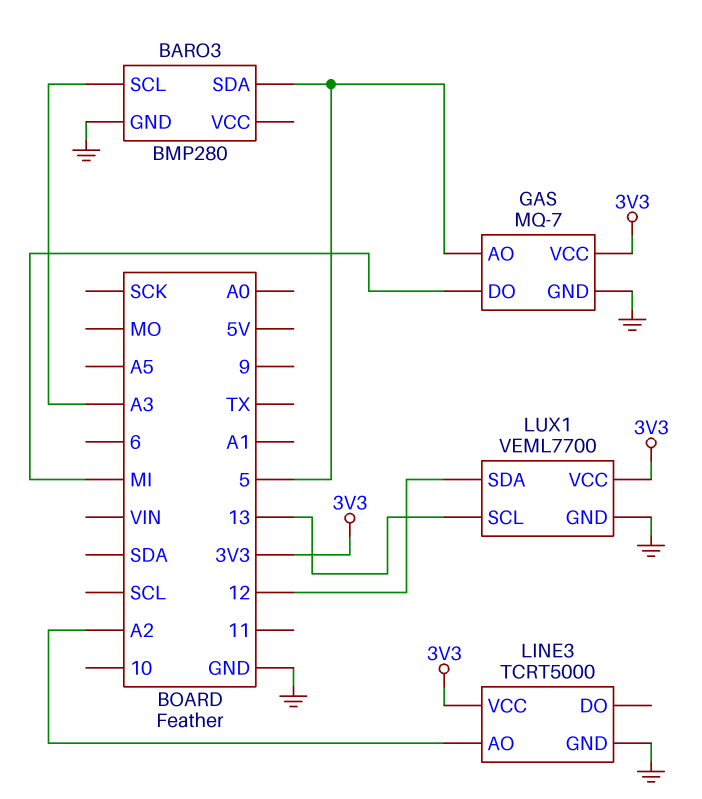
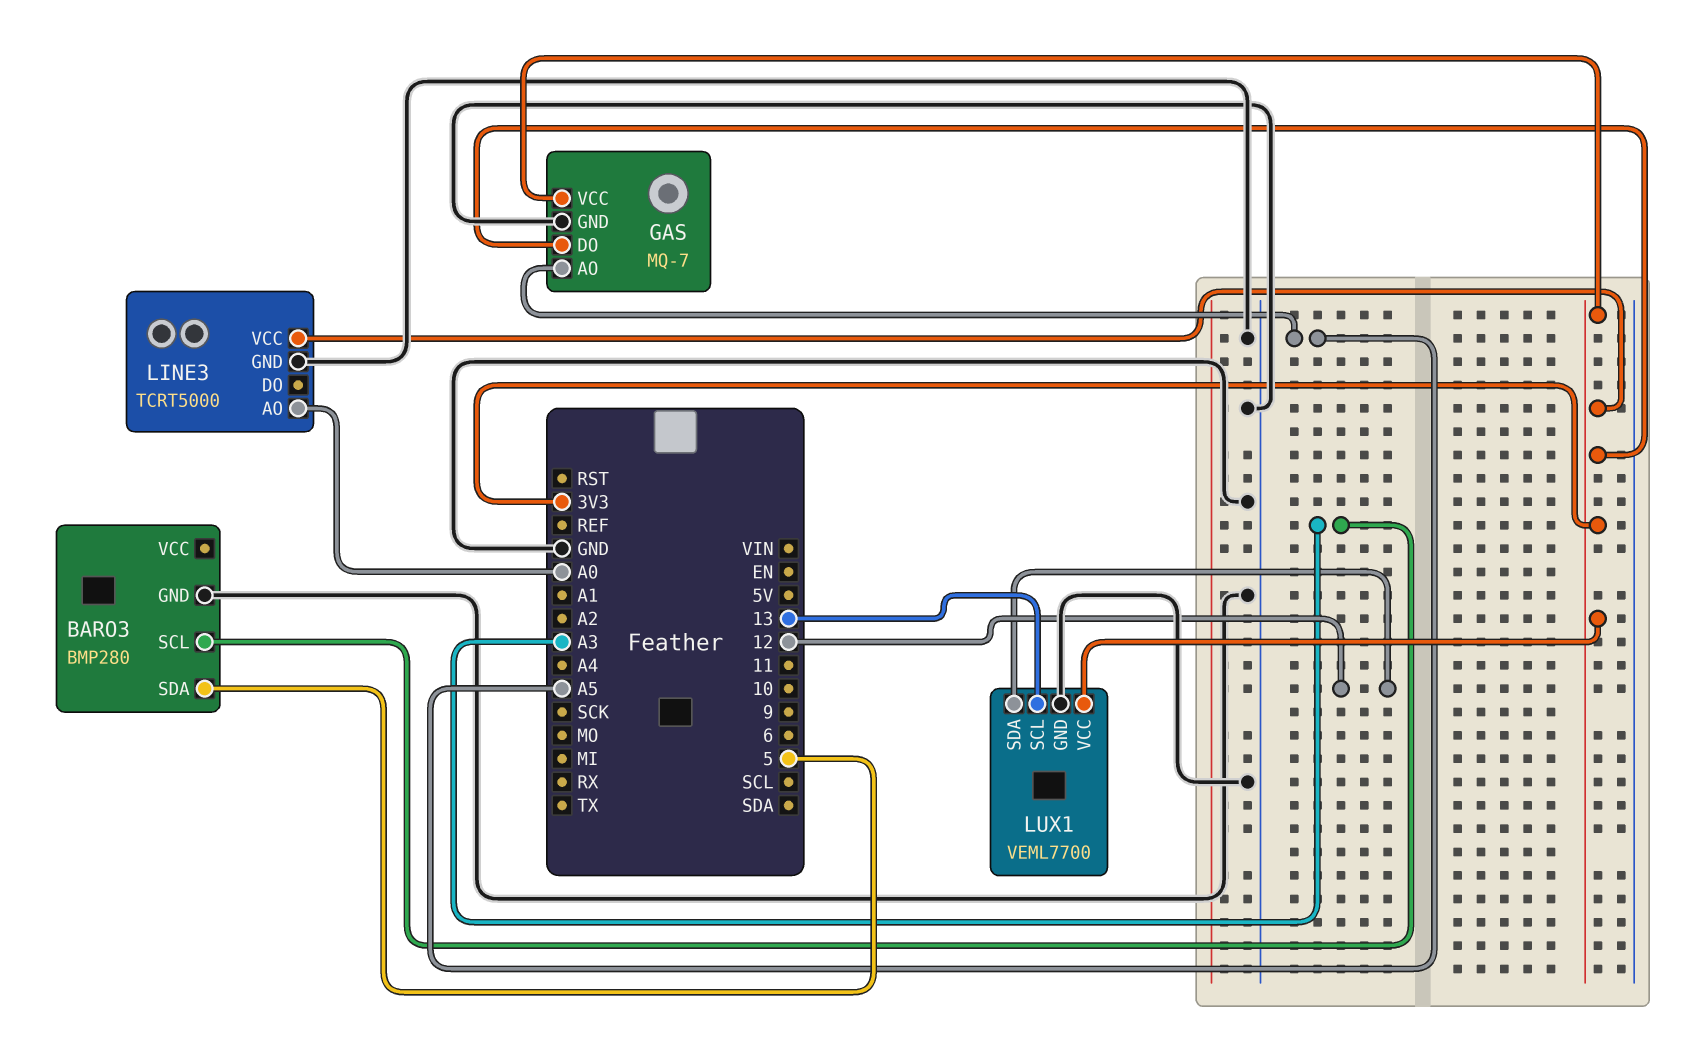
GAS pin AO: 5 -> A5
GAS pin DO: MI -> 3V3
LINE3 pin AO: A2 -> A0

